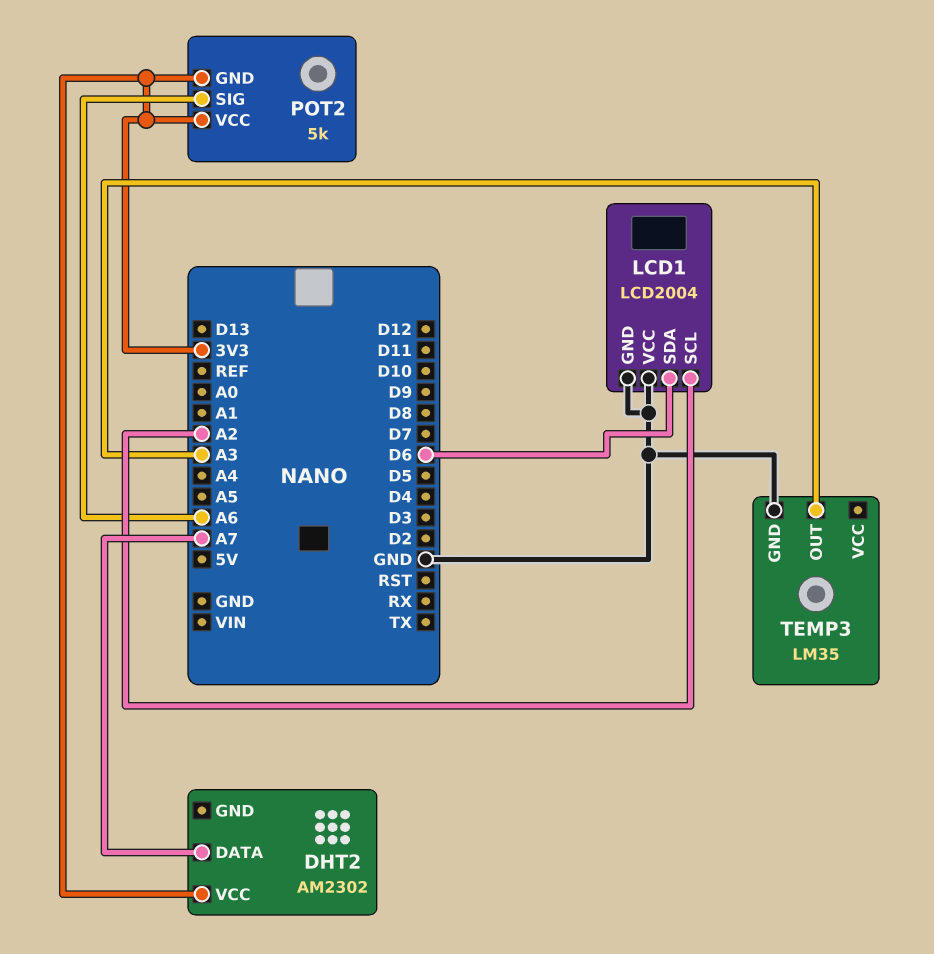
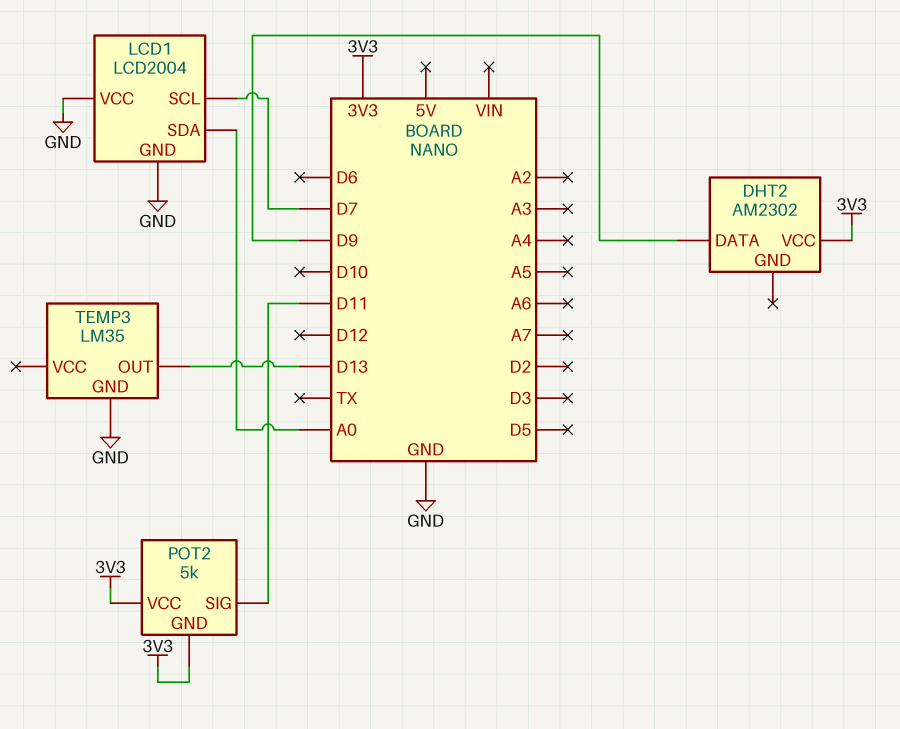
DHT2 pin DATA: A7 -> D9
LCD1 pin SCL: A2 -> D7
LCD1 pin SDA: D6 -> A0
POT2 pin SIG: A6 -> D11
TEMP3 pin OUT: A3 -> D13

